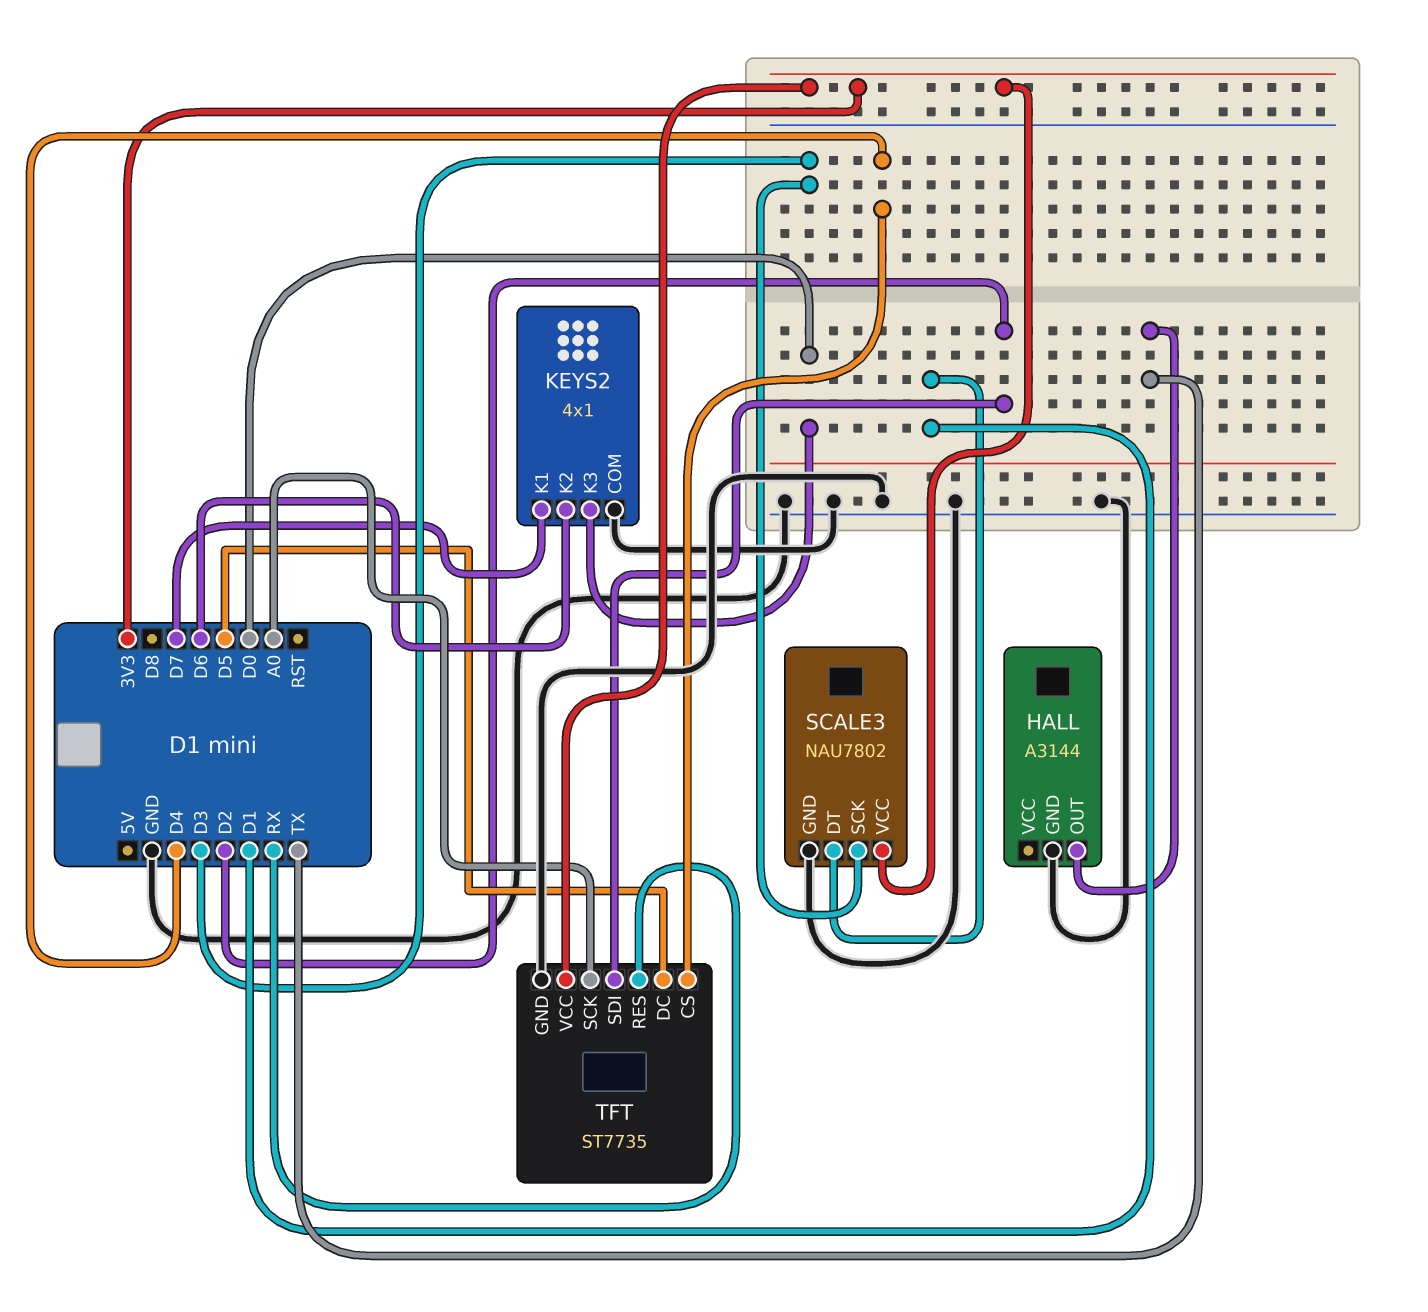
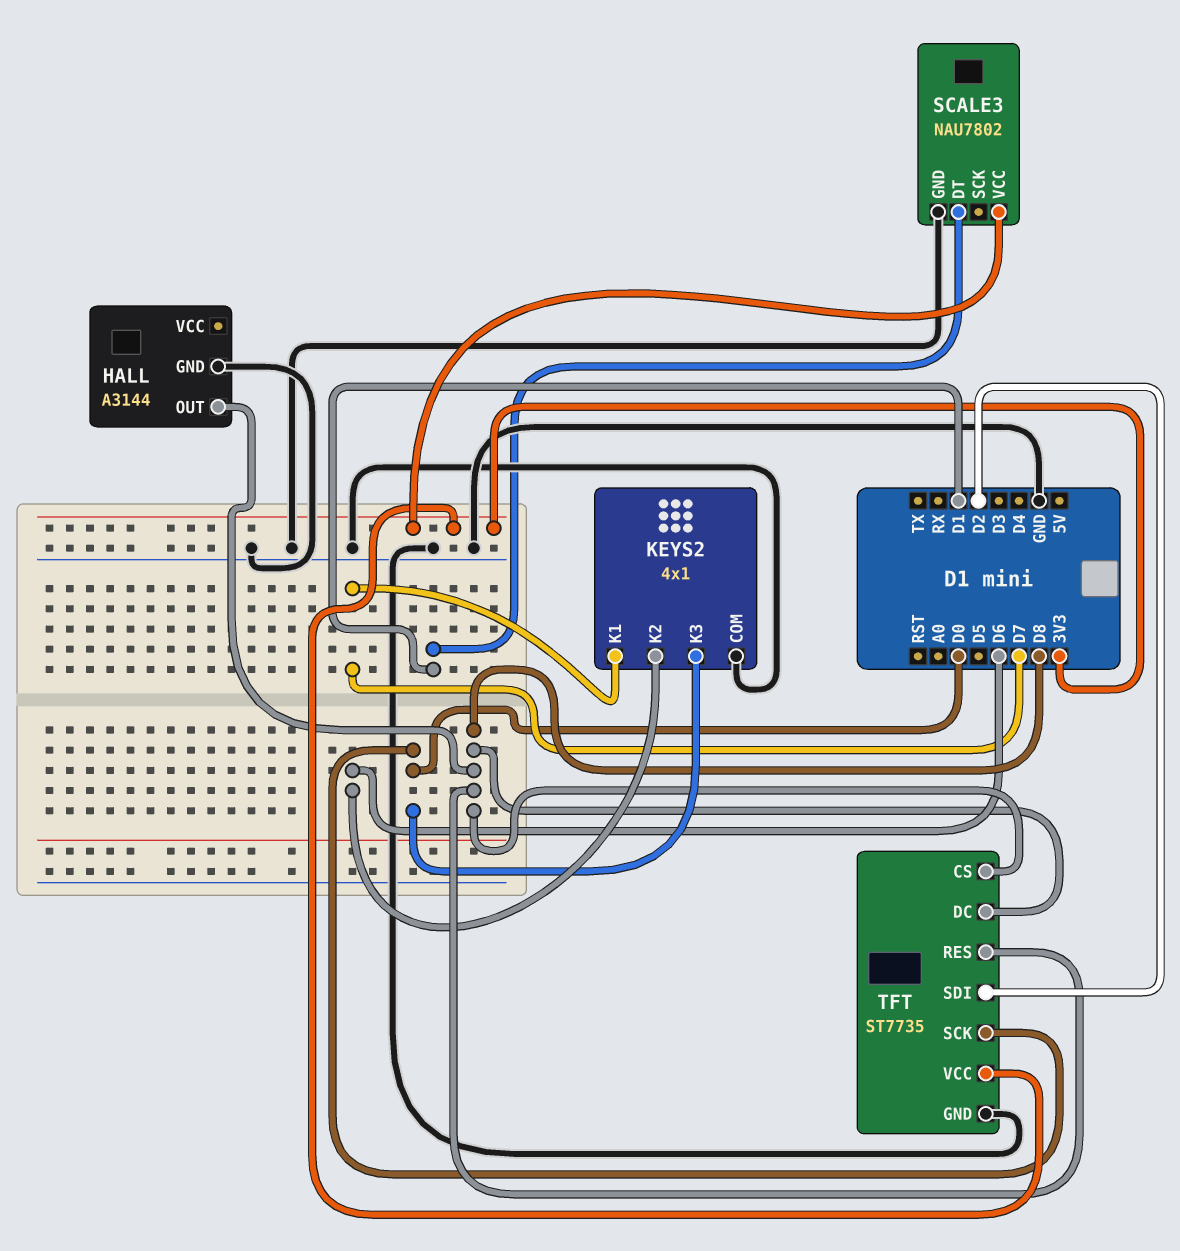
HALL pin OUT: TX -> D8
SCALE3 pin SCK: D3 -> none
TFT pin CS: D4 -> D8
TFT pin DC: D5 -> D8
TFT pin RES: RX -> D8
TFT pin SCK: A0 -> D0

